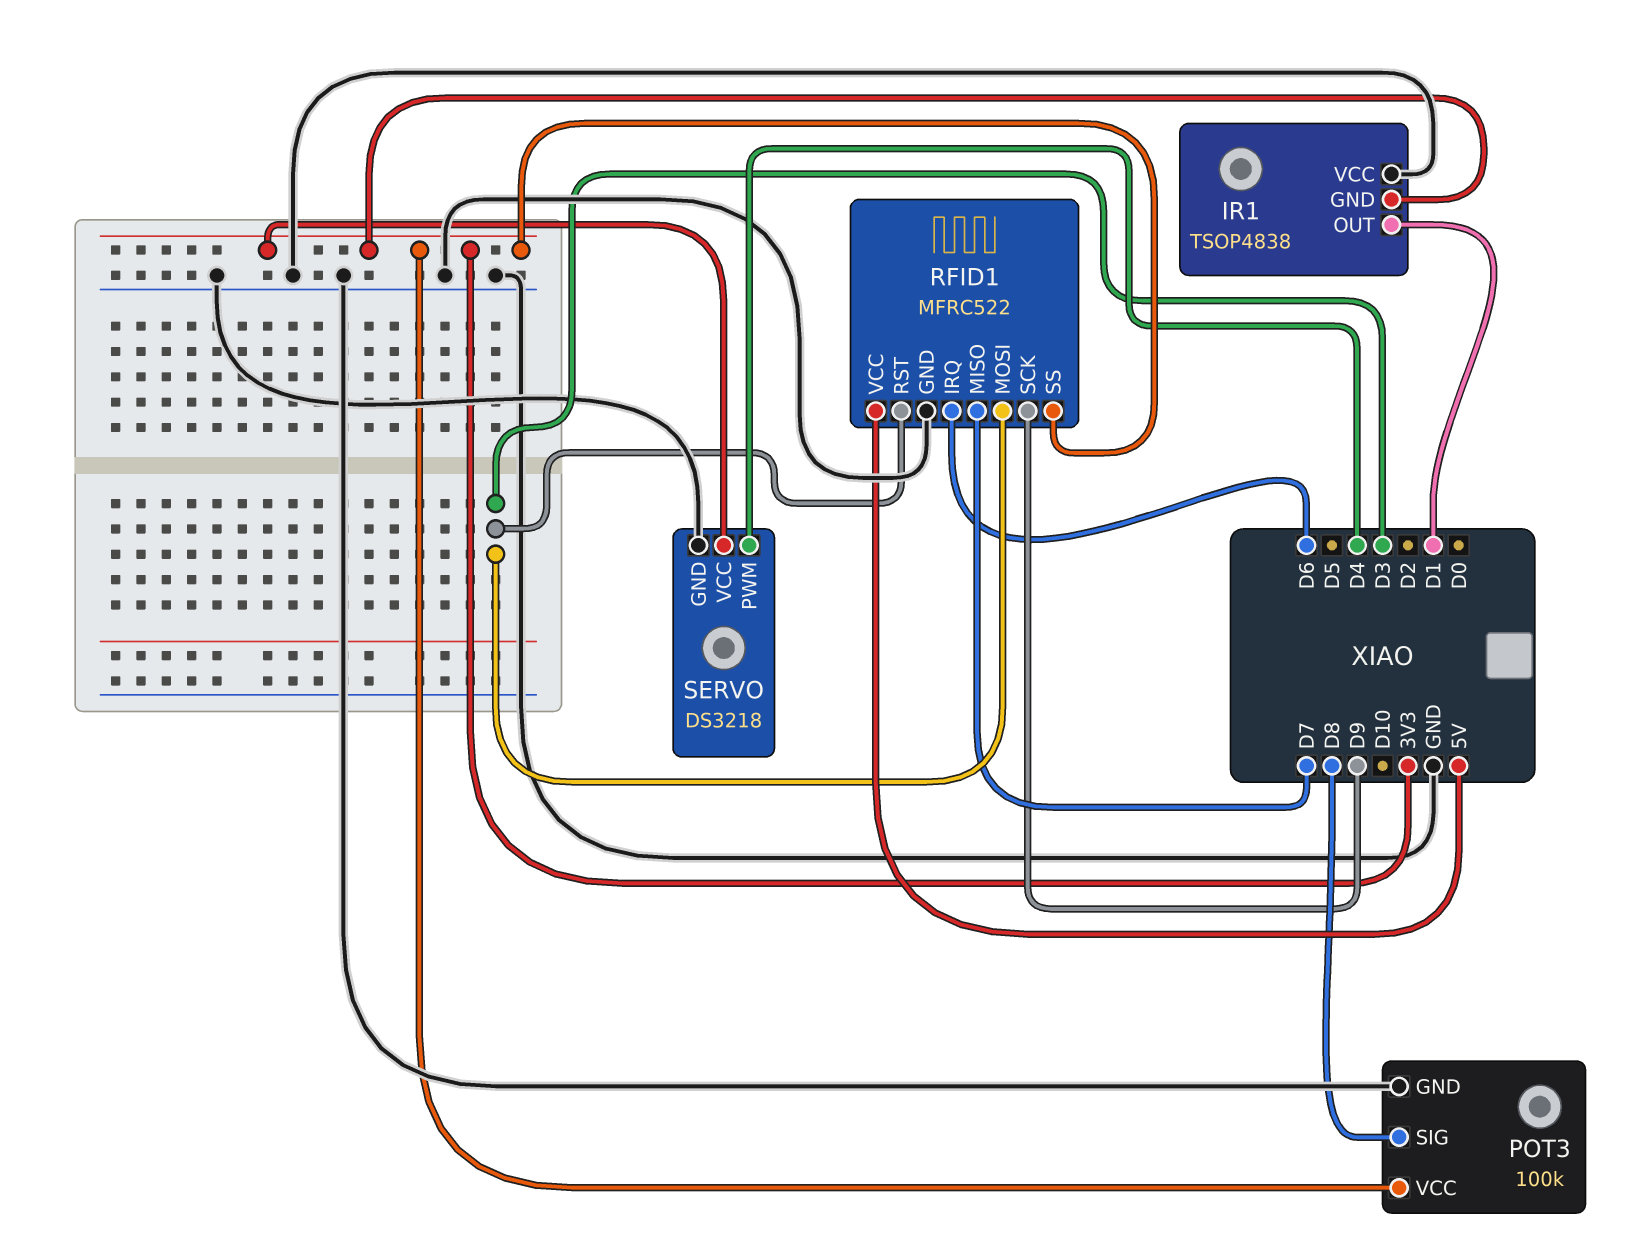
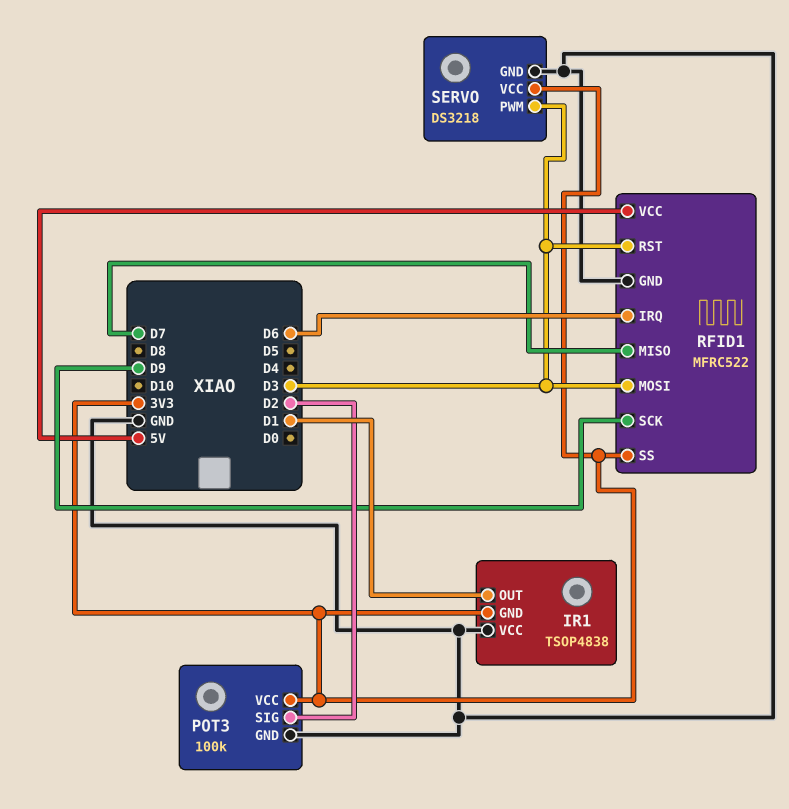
POT3 pin SIG: D8 -> D2
SERVO pin PWM: D4 -> D3

